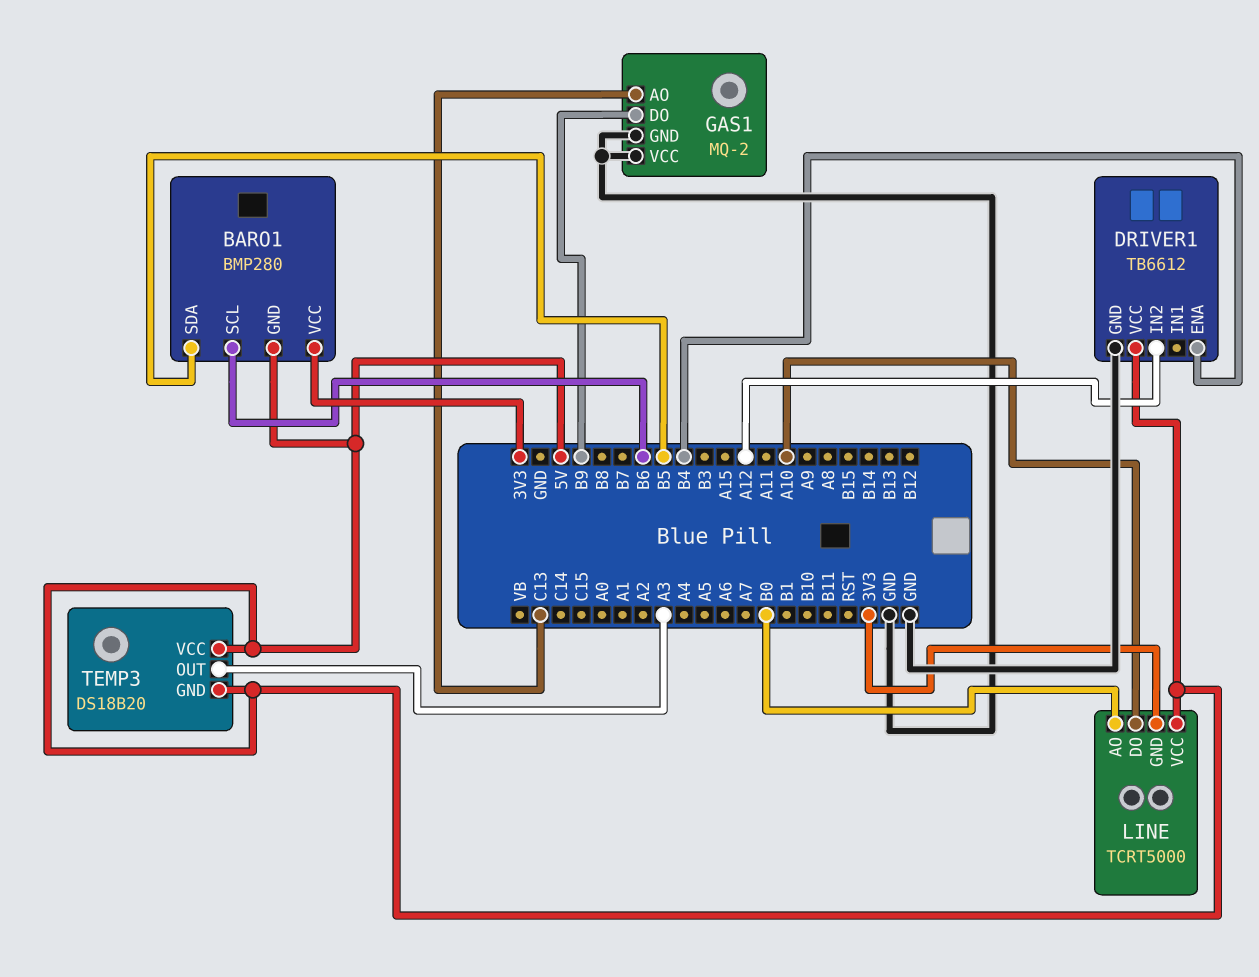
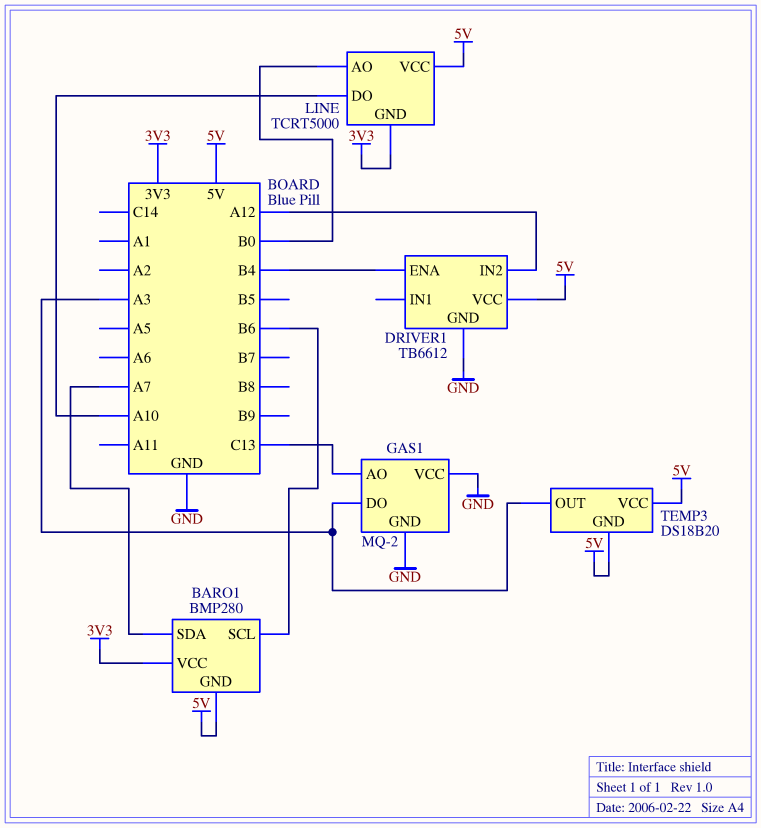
BARO1 pin SDA: B5 -> A7
GAS1 pin DO: B9 -> A3

